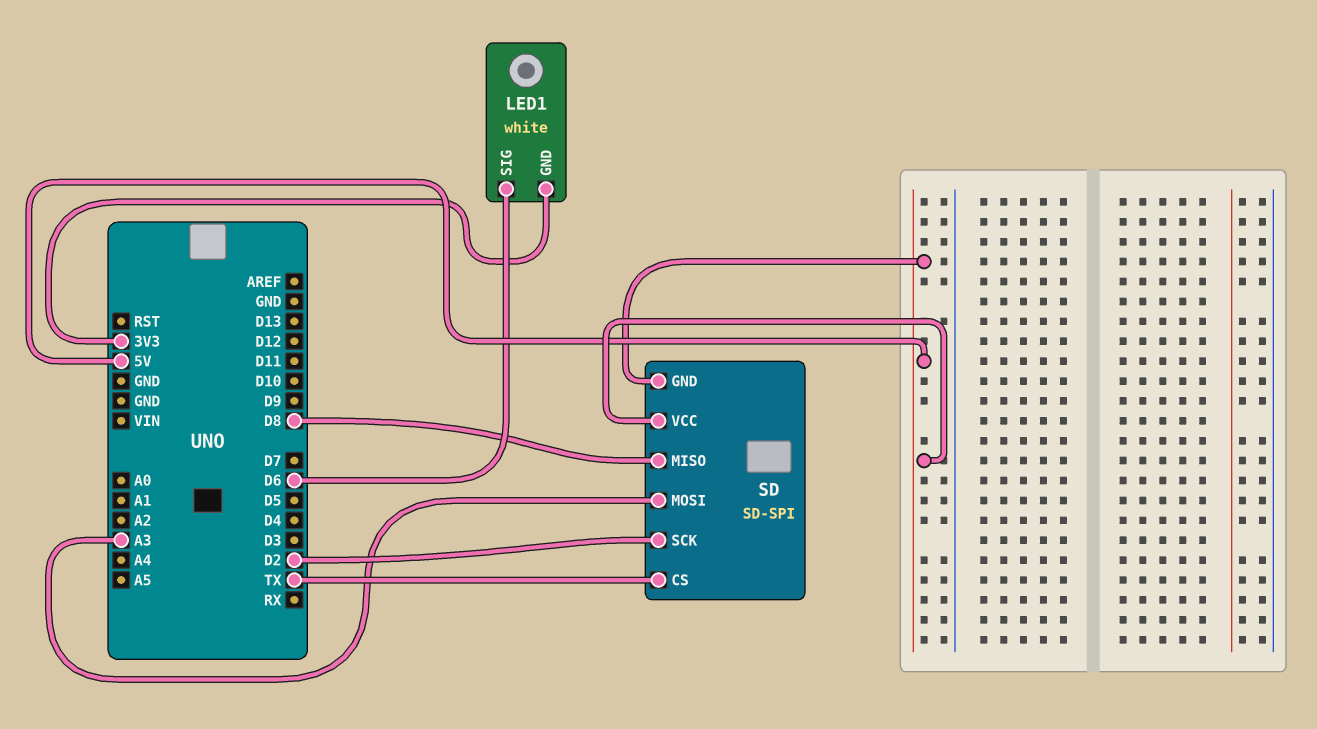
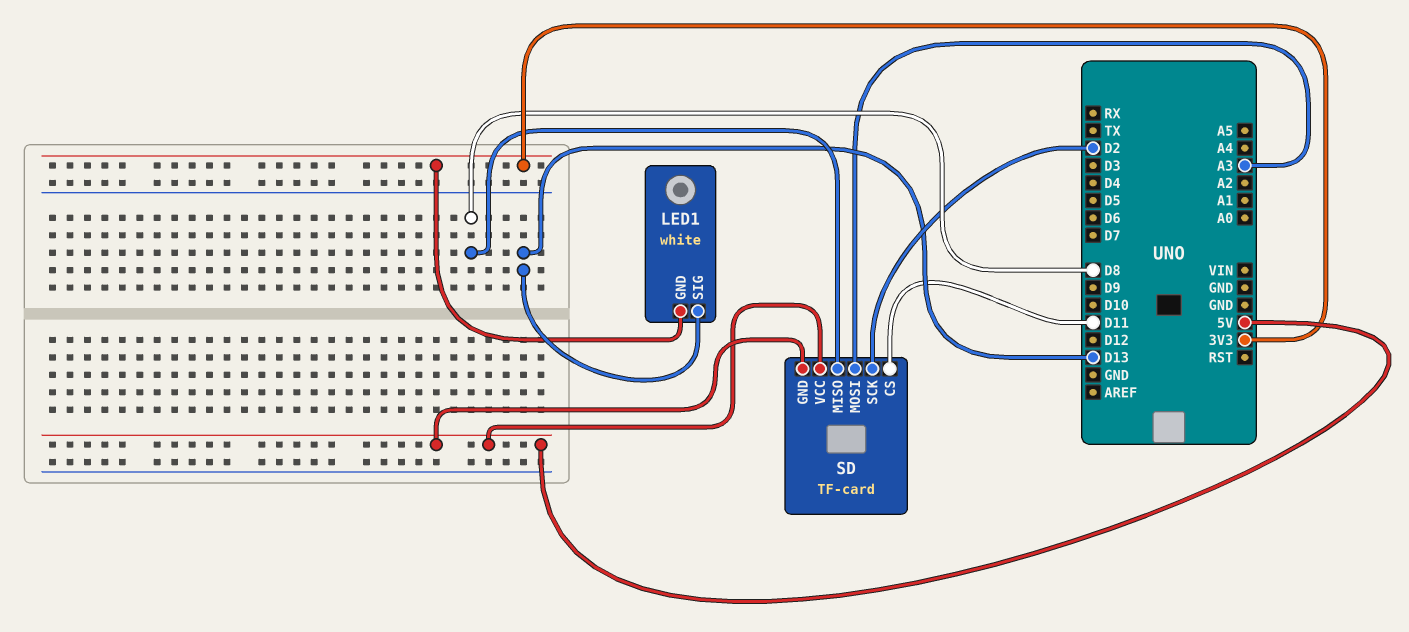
LED1 pin SIG: D6 -> D13
SD: SD-SPI -> TF-card
SD pin CS: TX -> D11

